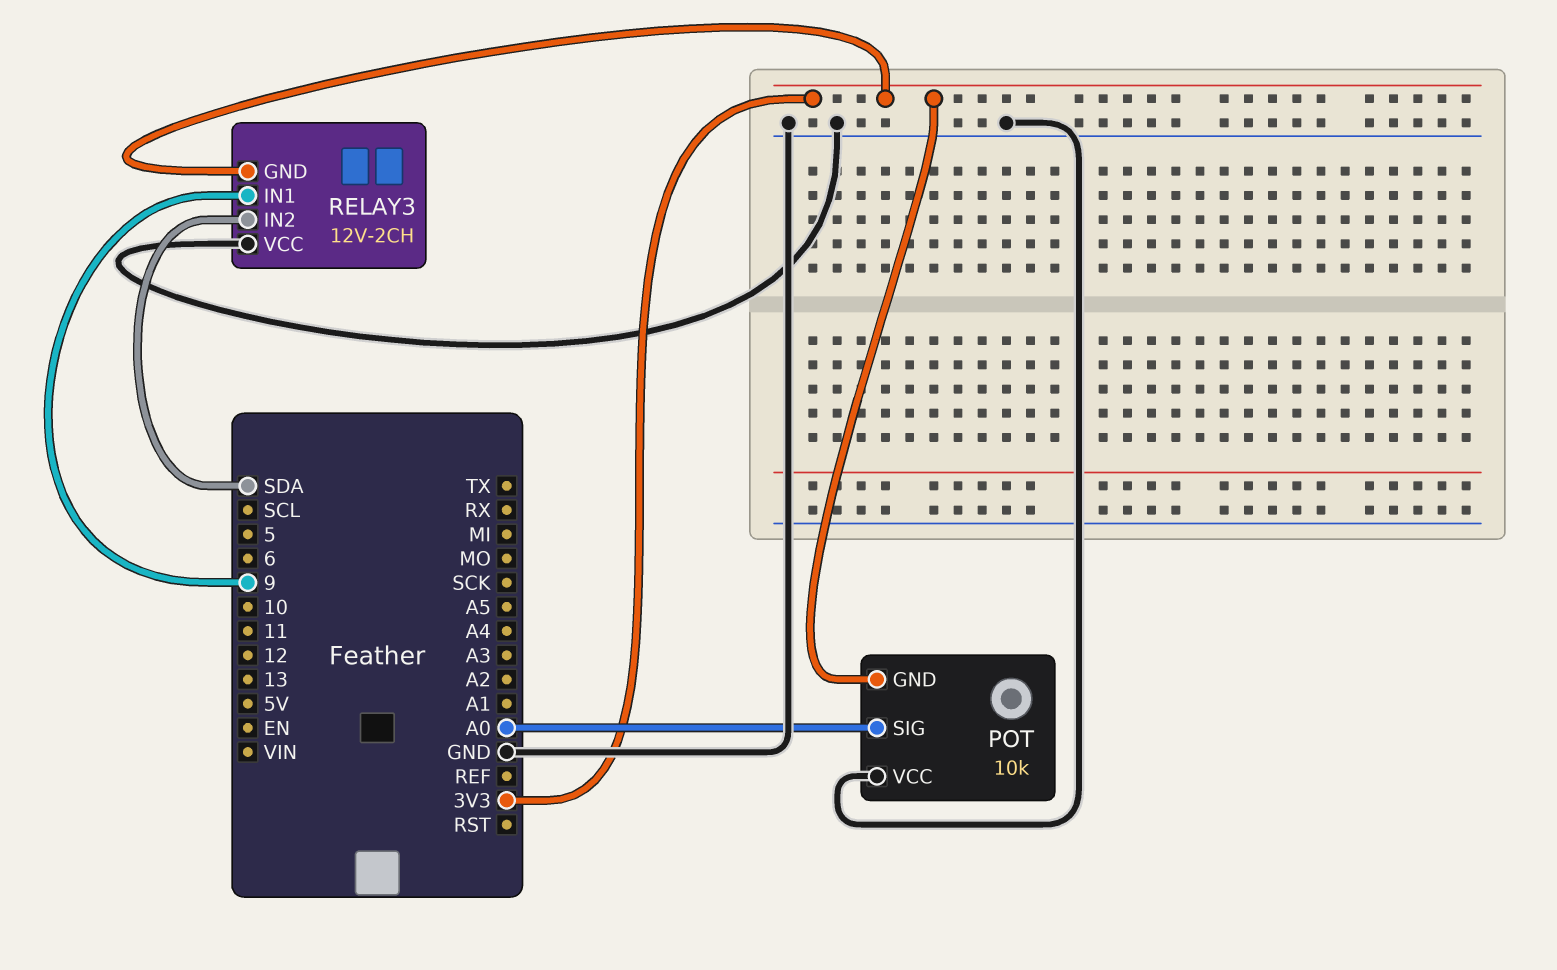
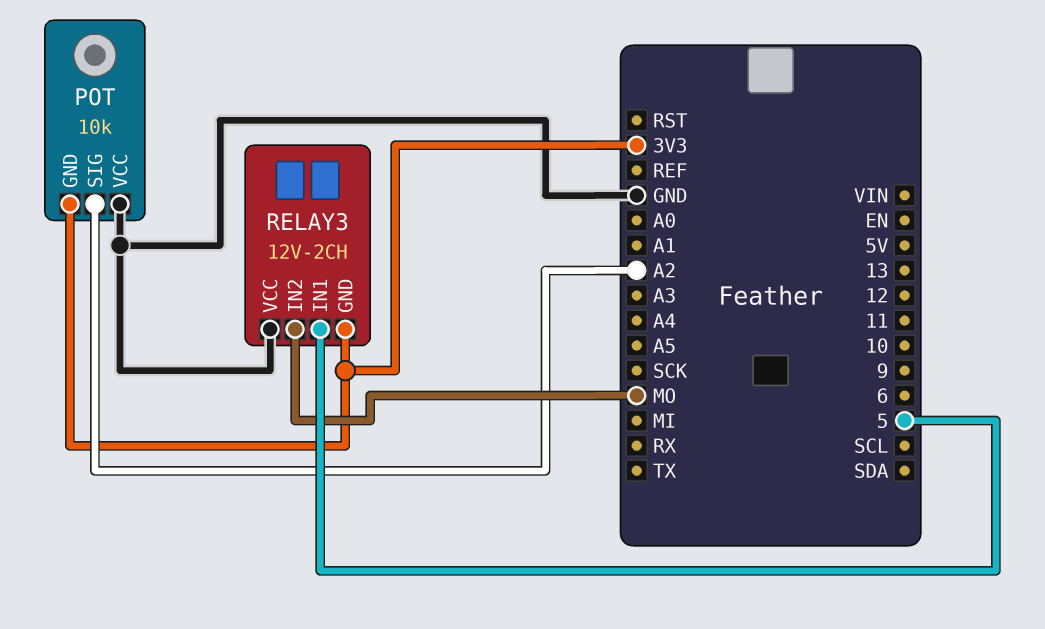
POT pin SIG: A0 -> A2
RELAY3 pin IN1: 9 -> 5
RELAY3 pin IN2: SDA -> MO

